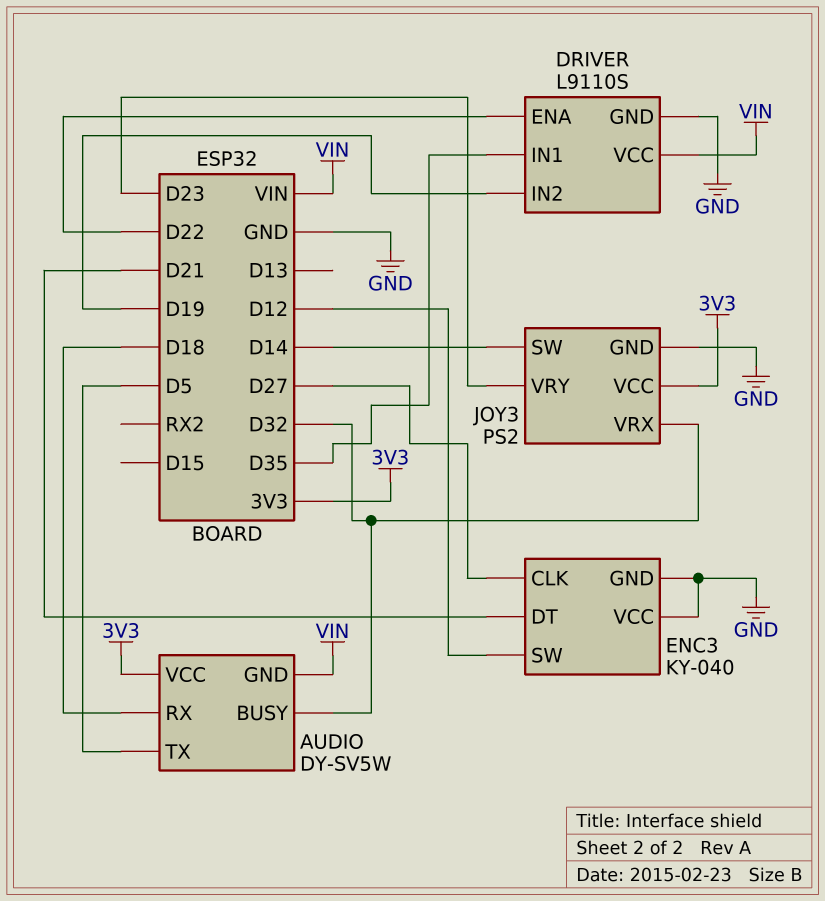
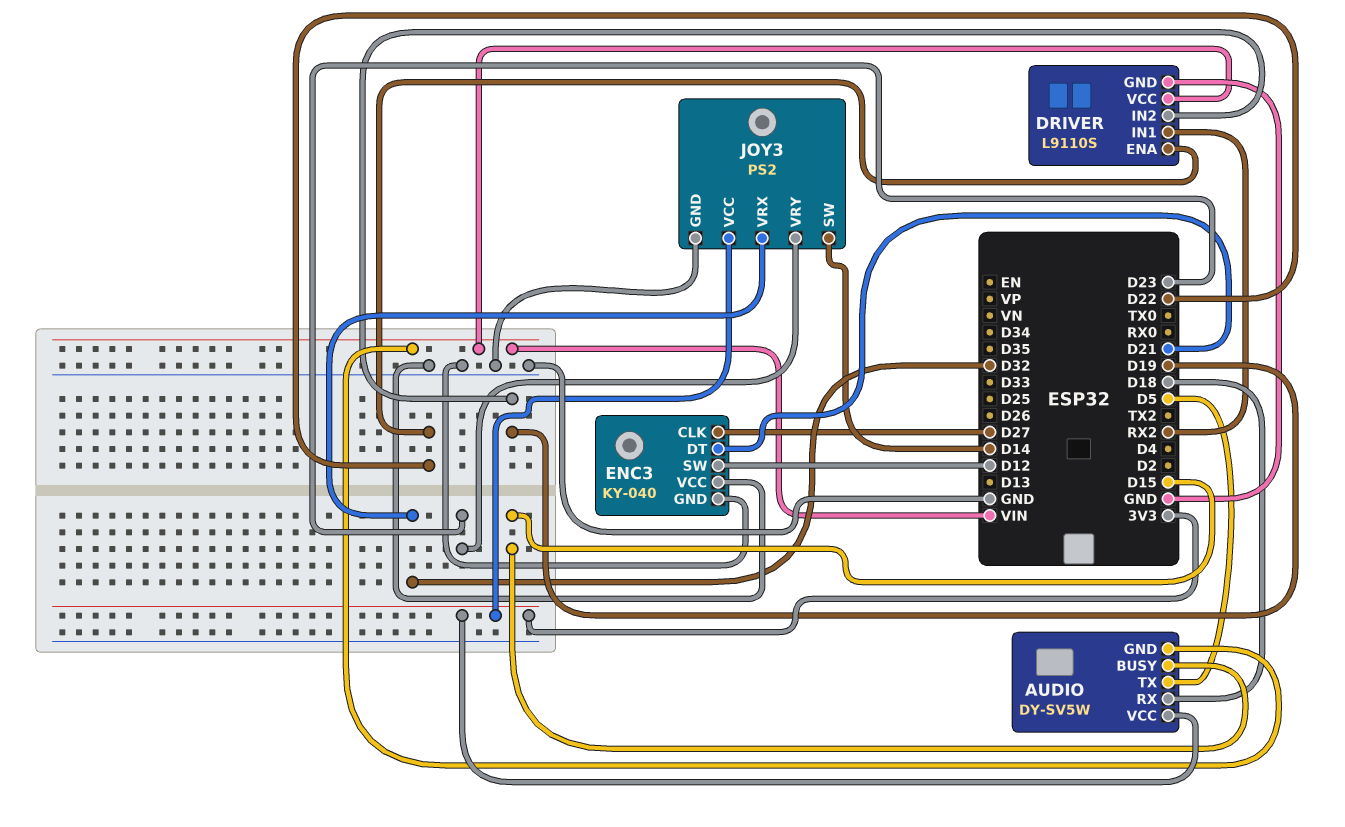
AUDIO pin BUSY: D32 -> D15
DRIVER pin IN1: D35 -> RX2

